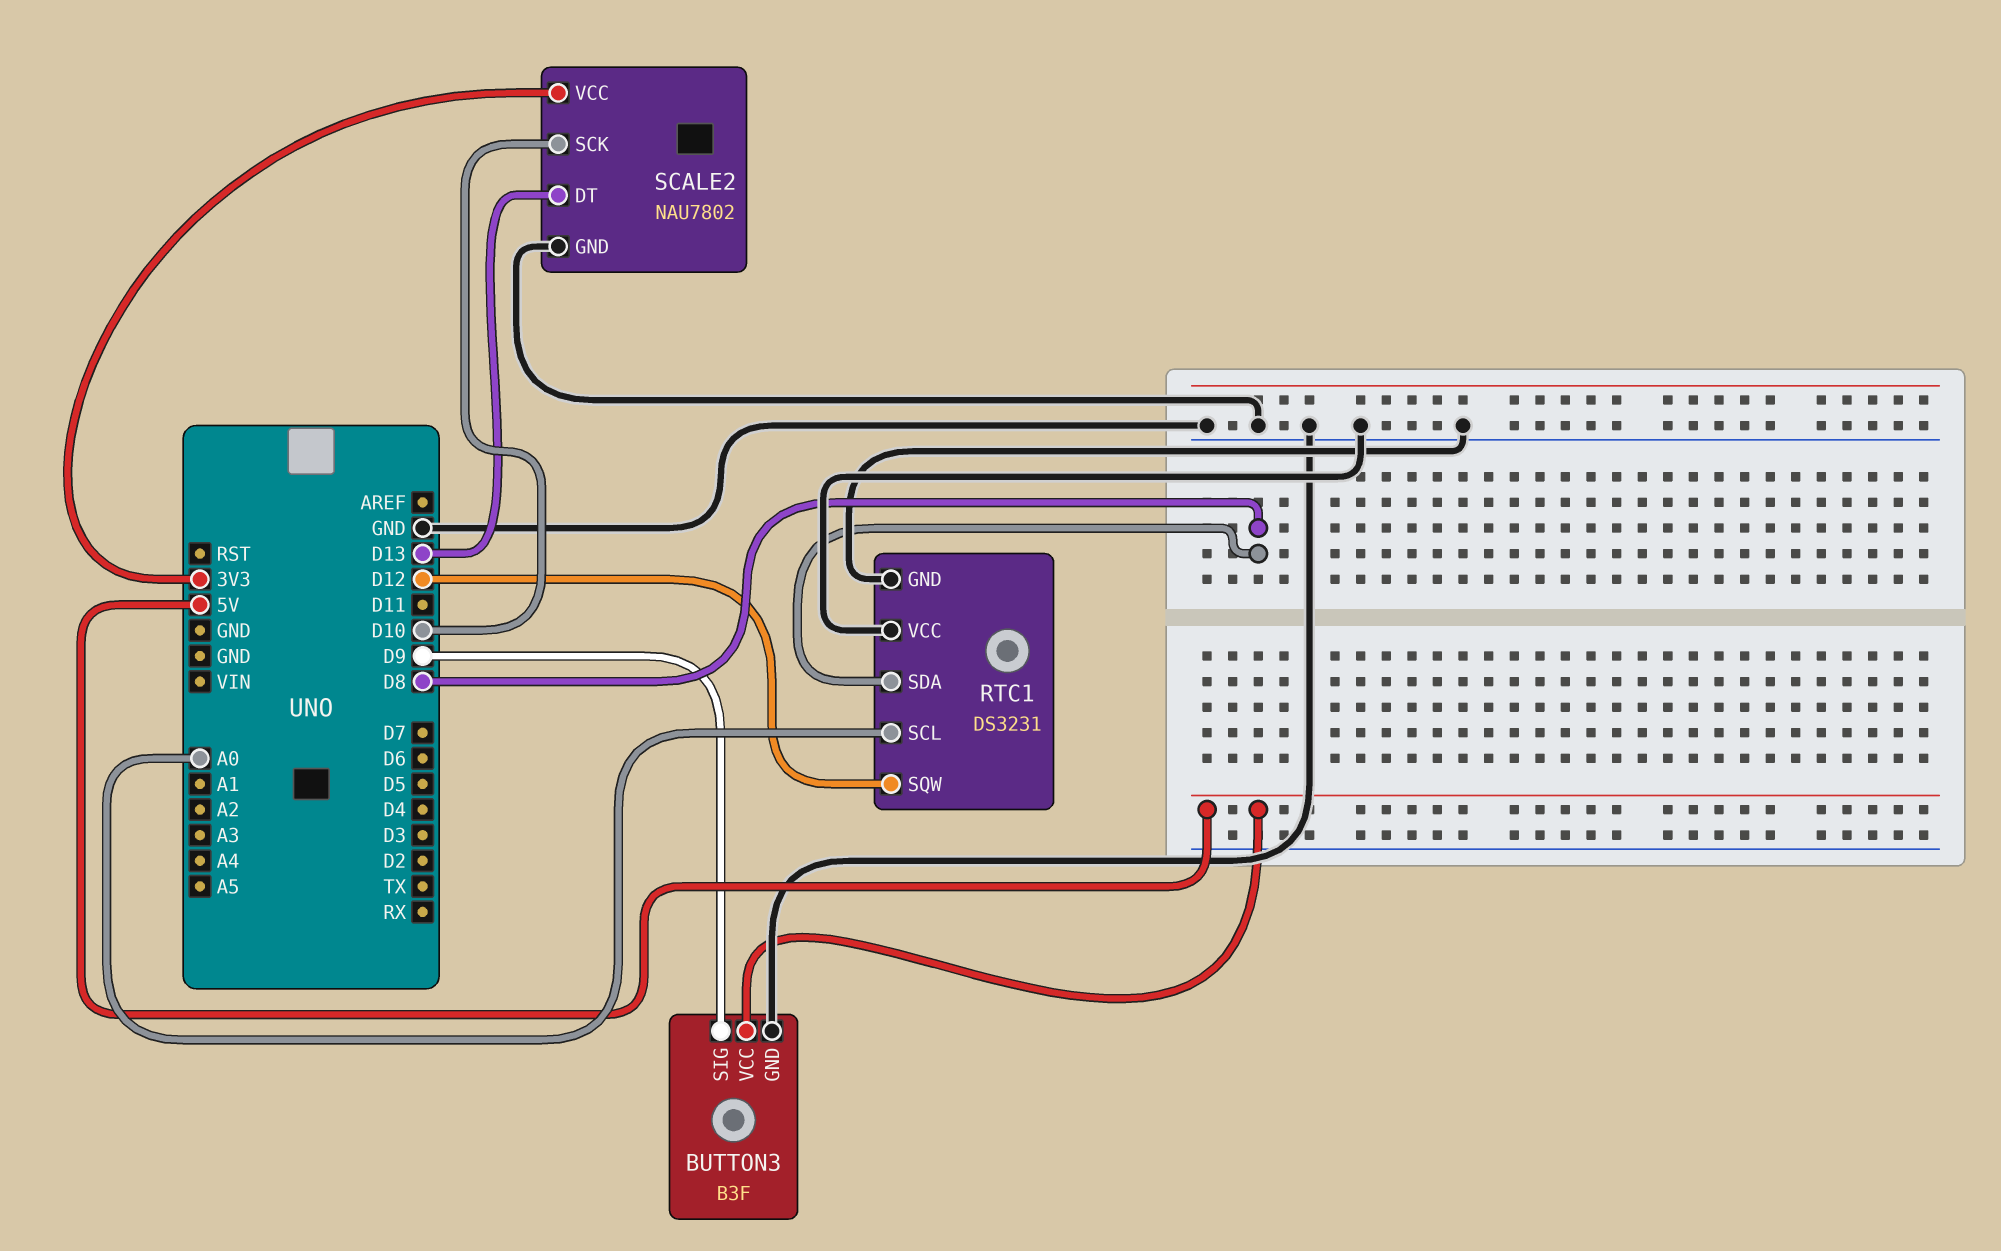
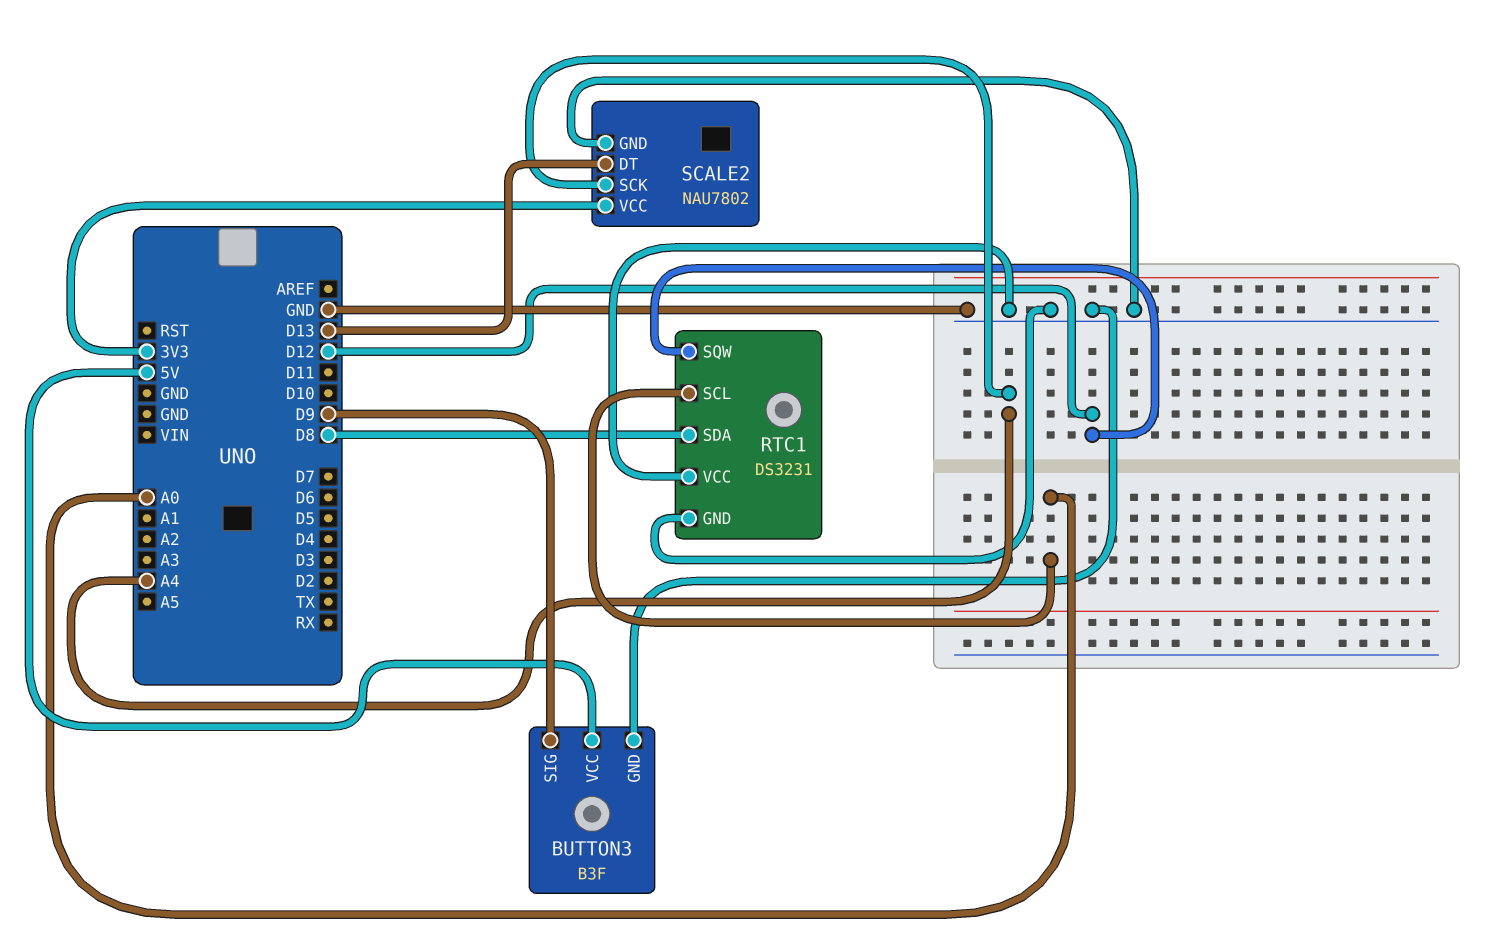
SCALE2 pin SCK: D10 -> A4

